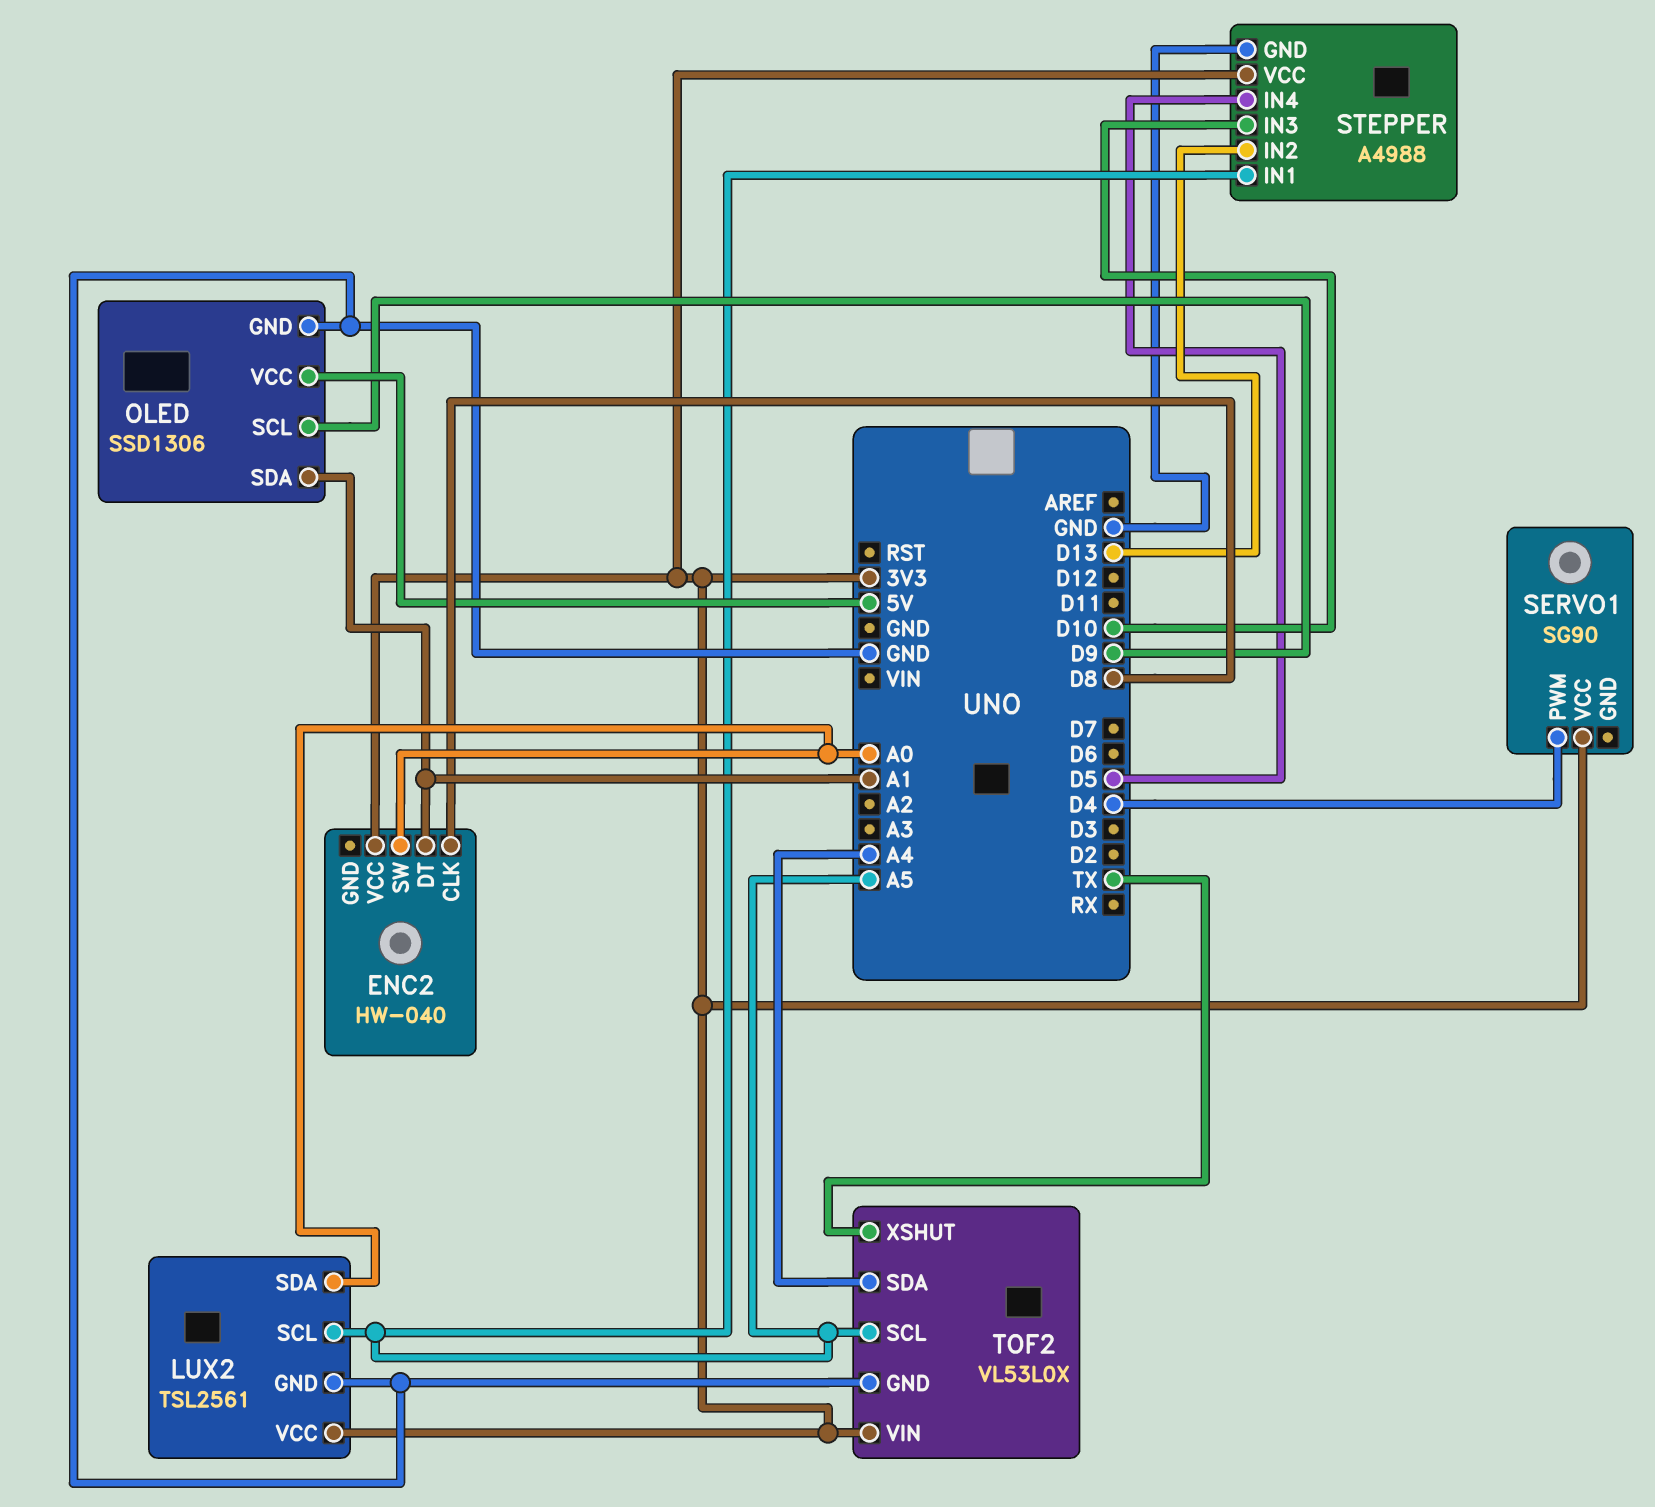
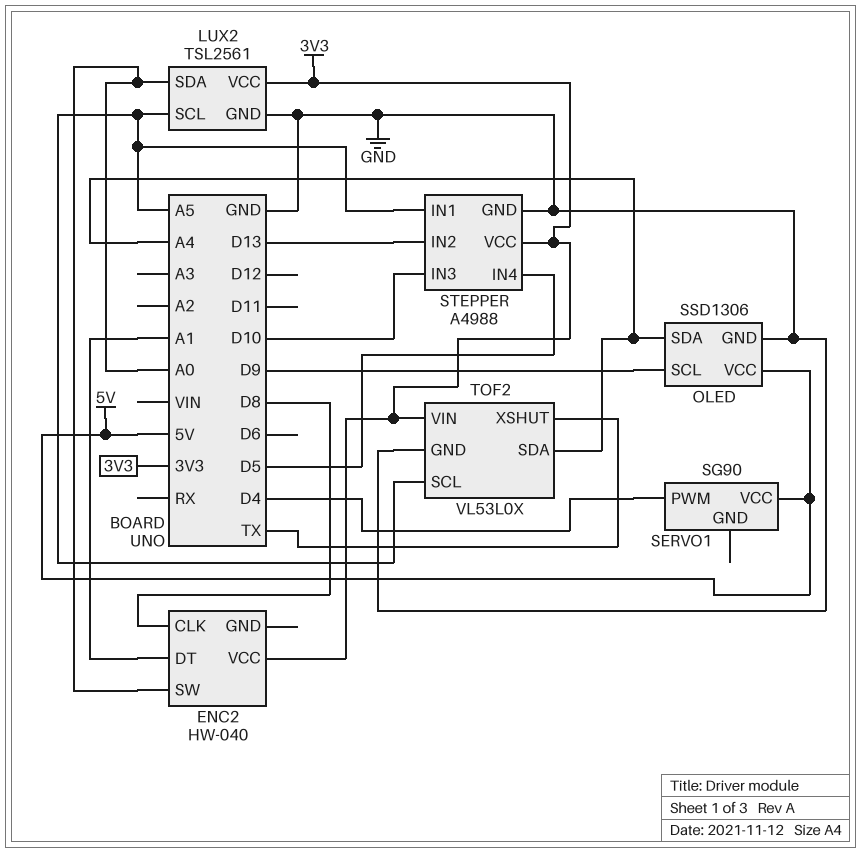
OLED pin SDA: A1 -> A4
SERVO1 pin VCC: 3V3 -> 5V

